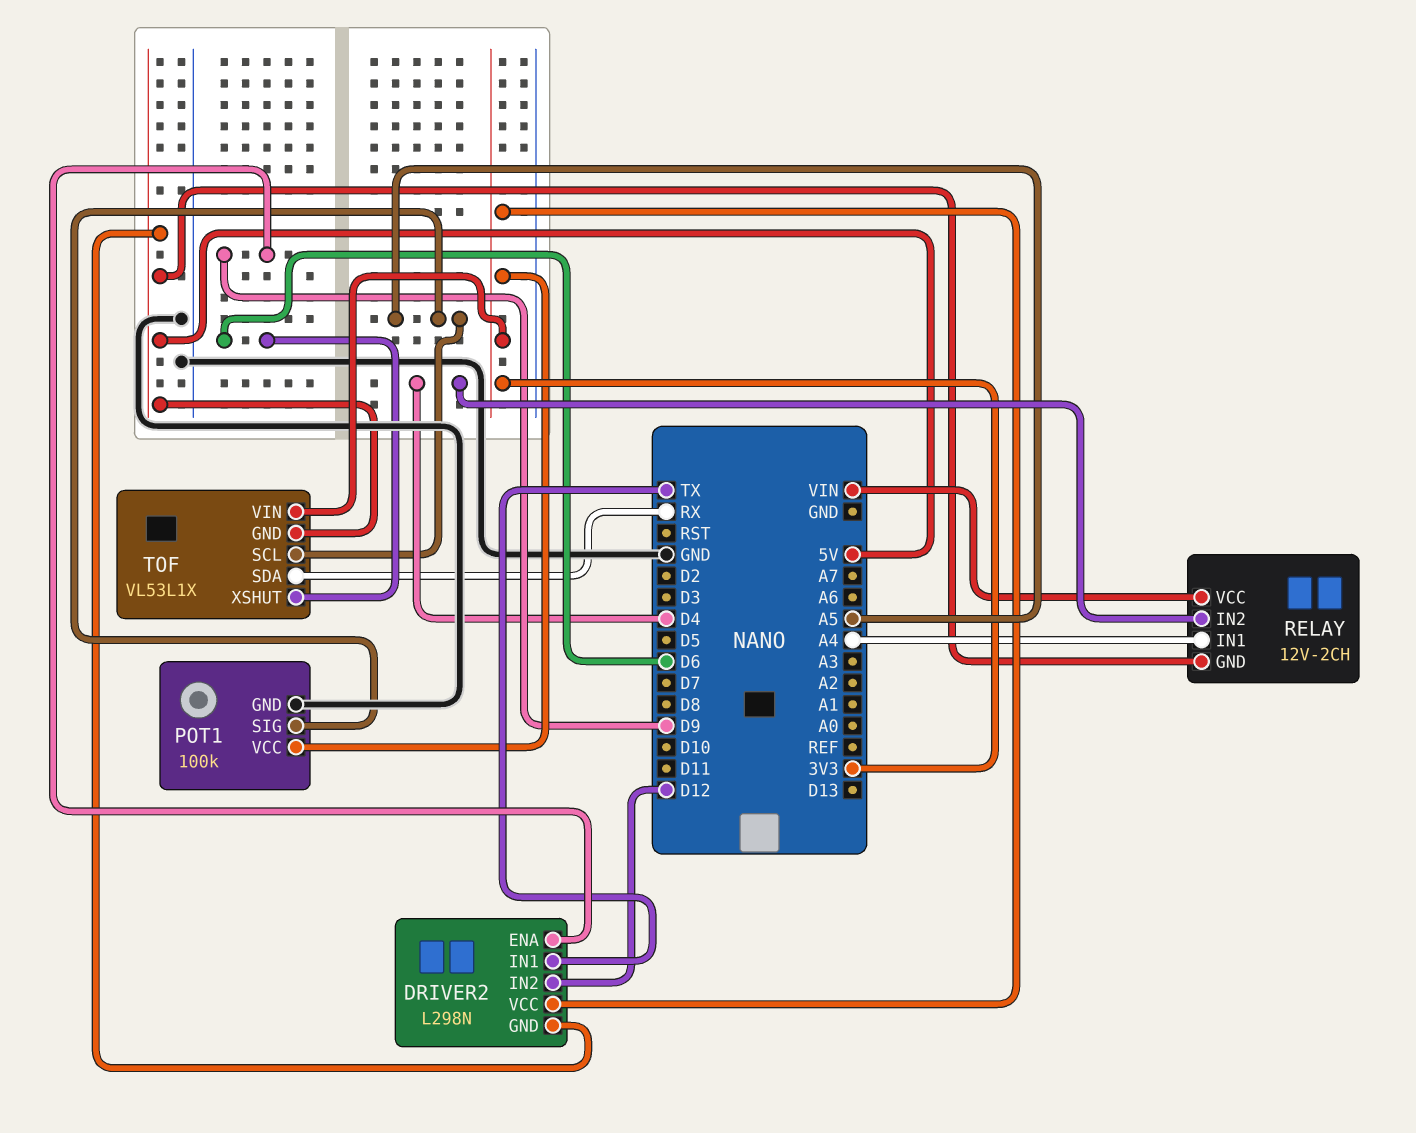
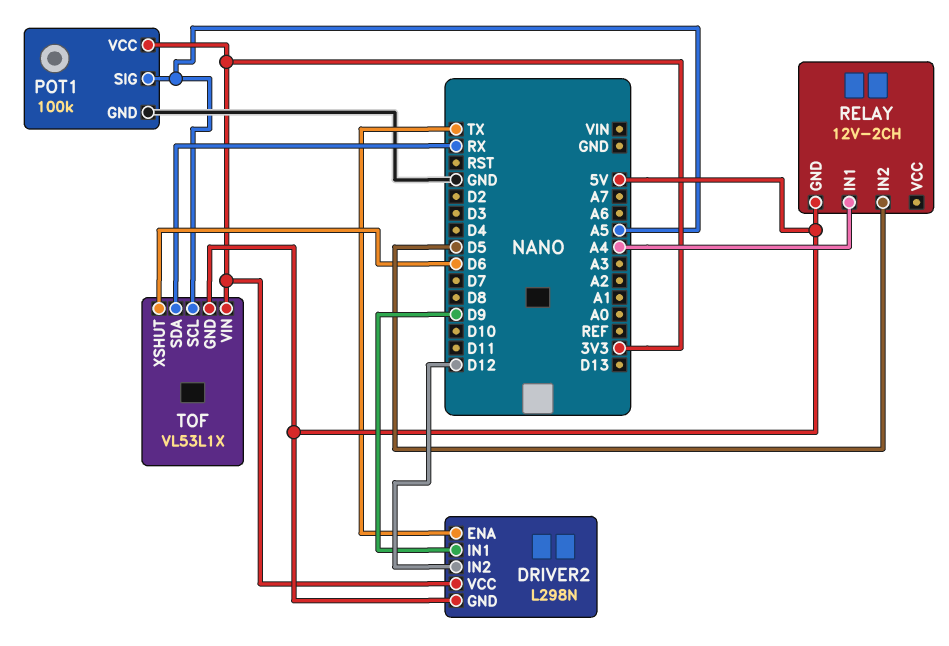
DRIVER2 pin ENA: D9 -> TX
DRIVER2 pin IN1: TX -> D9
RELAY pin IN2: D4 -> D5
RELAY pin VCC: VIN -> none

